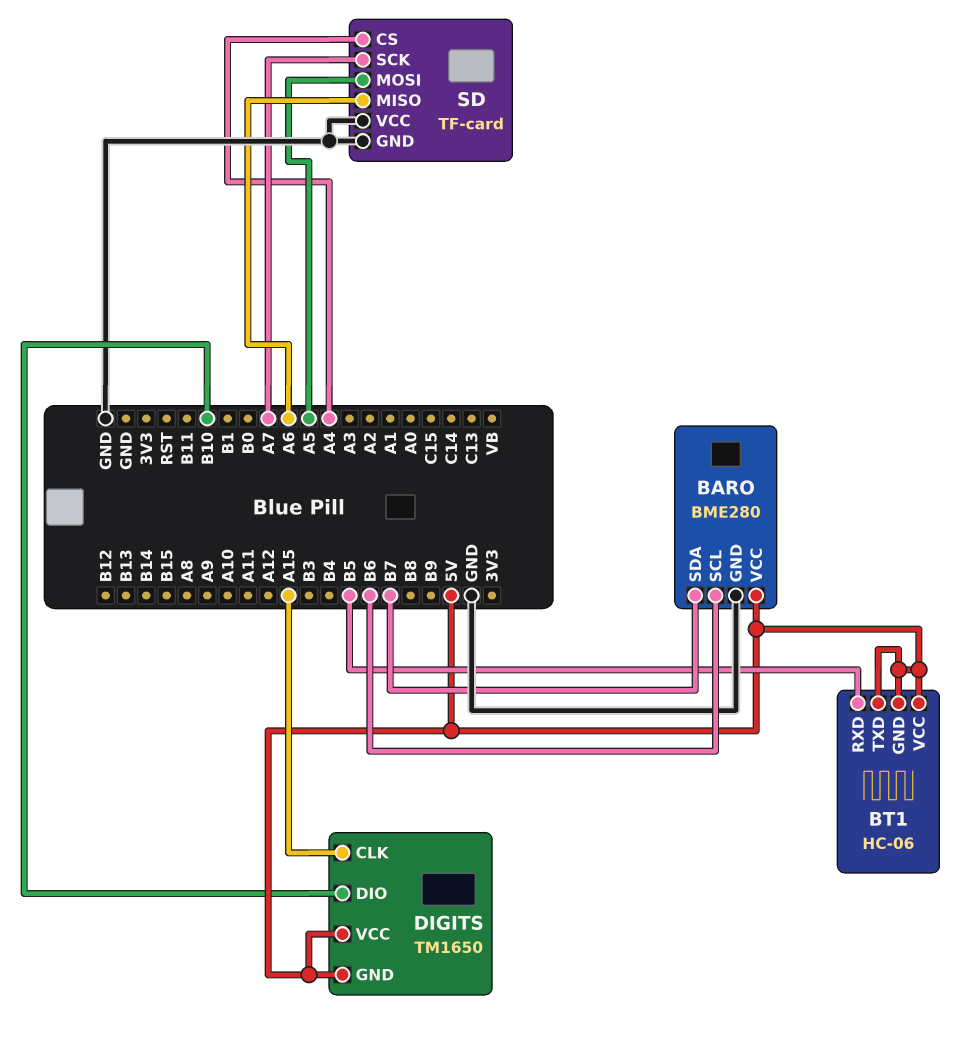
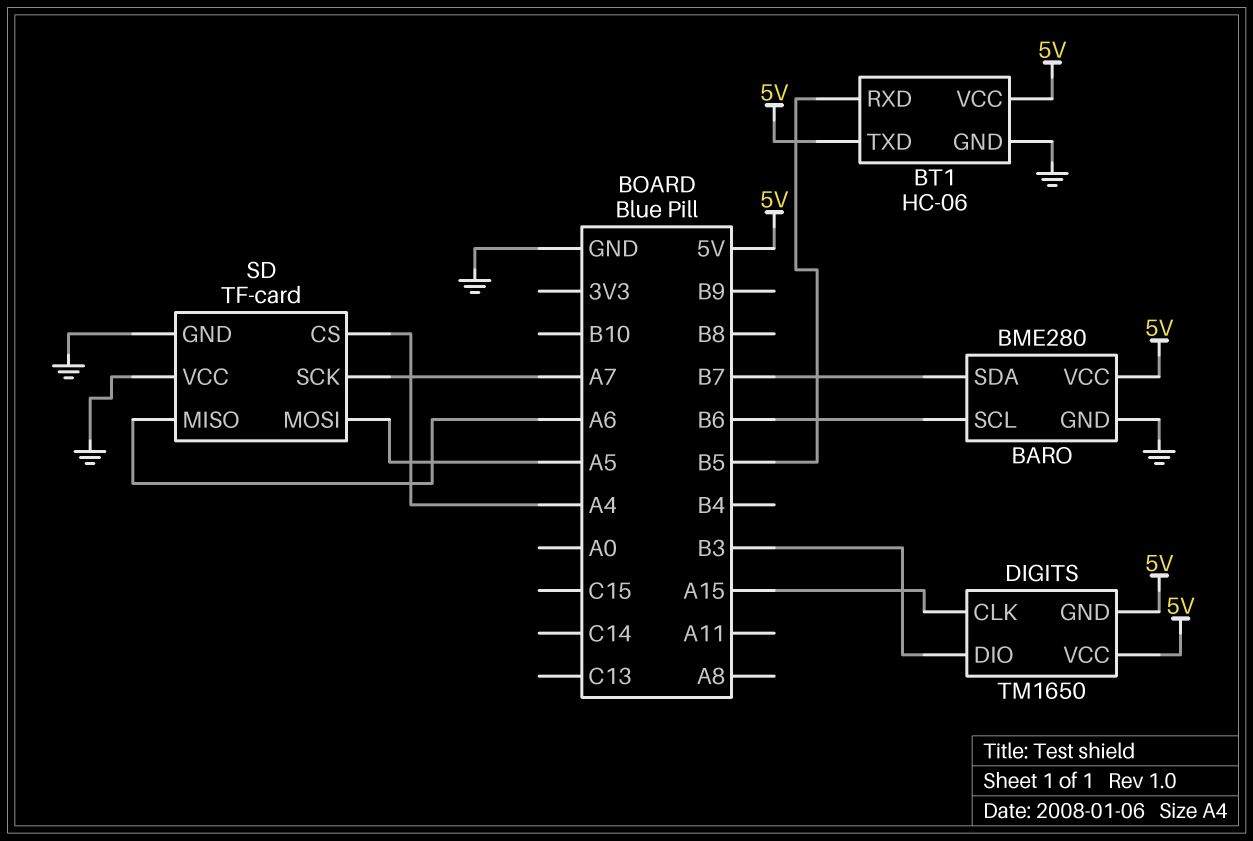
BT1 pin GND: 5V -> GND
DIGITS pin DIO: B10 -> B3

